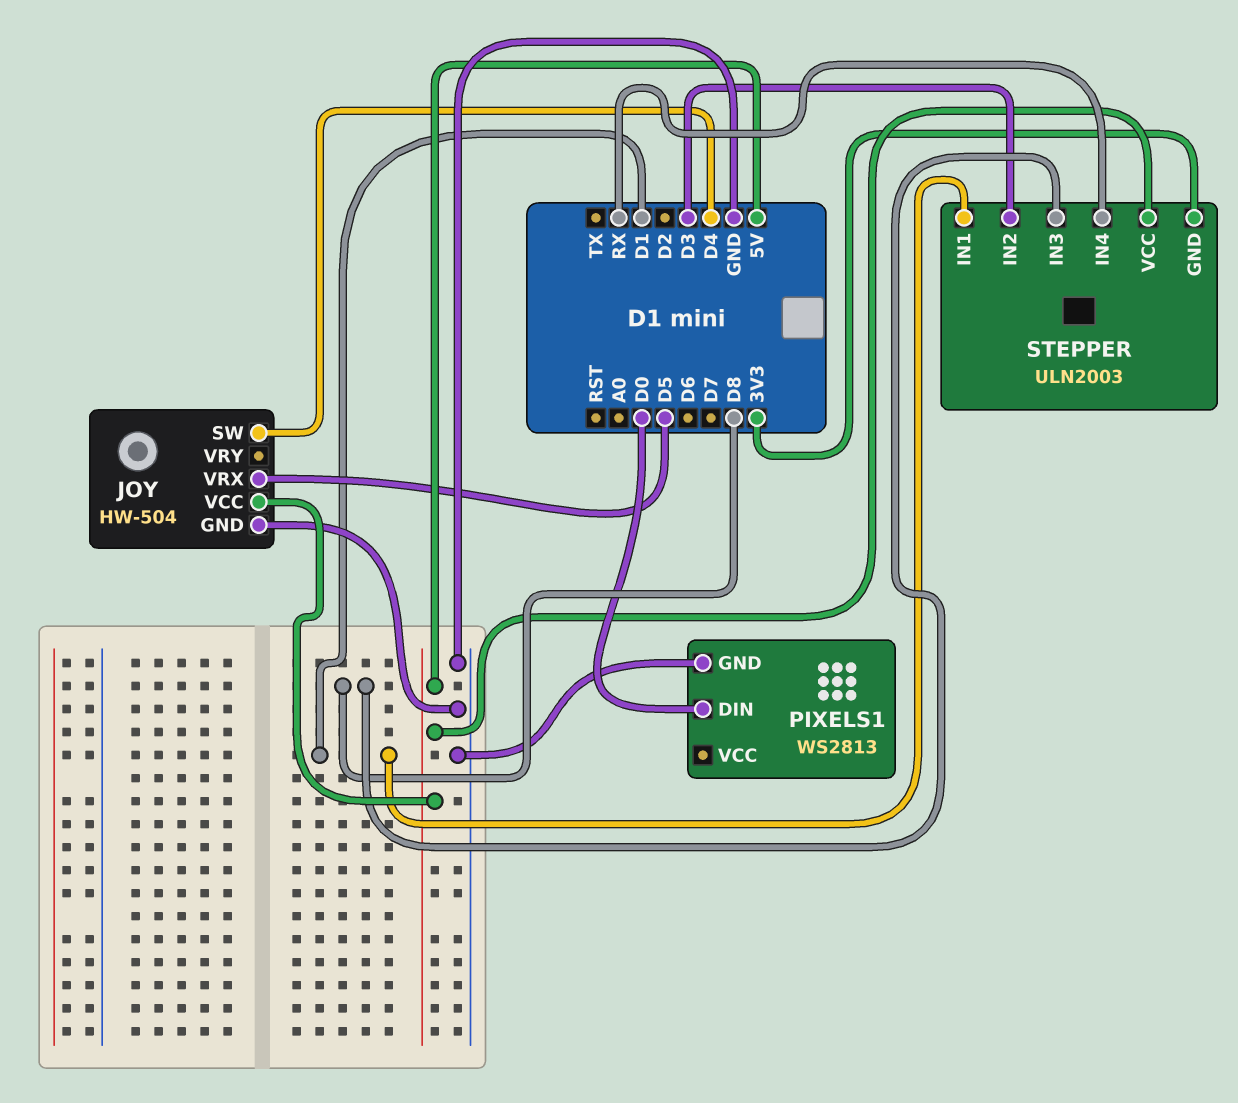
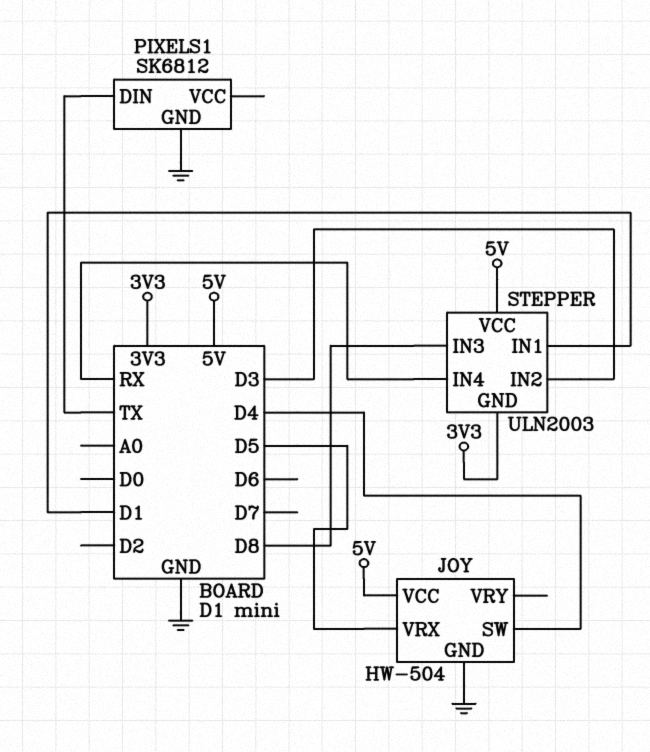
PIXELS1: WS2813 -> SK6812
PIXELS1 pin DIN: D0 -> TX

